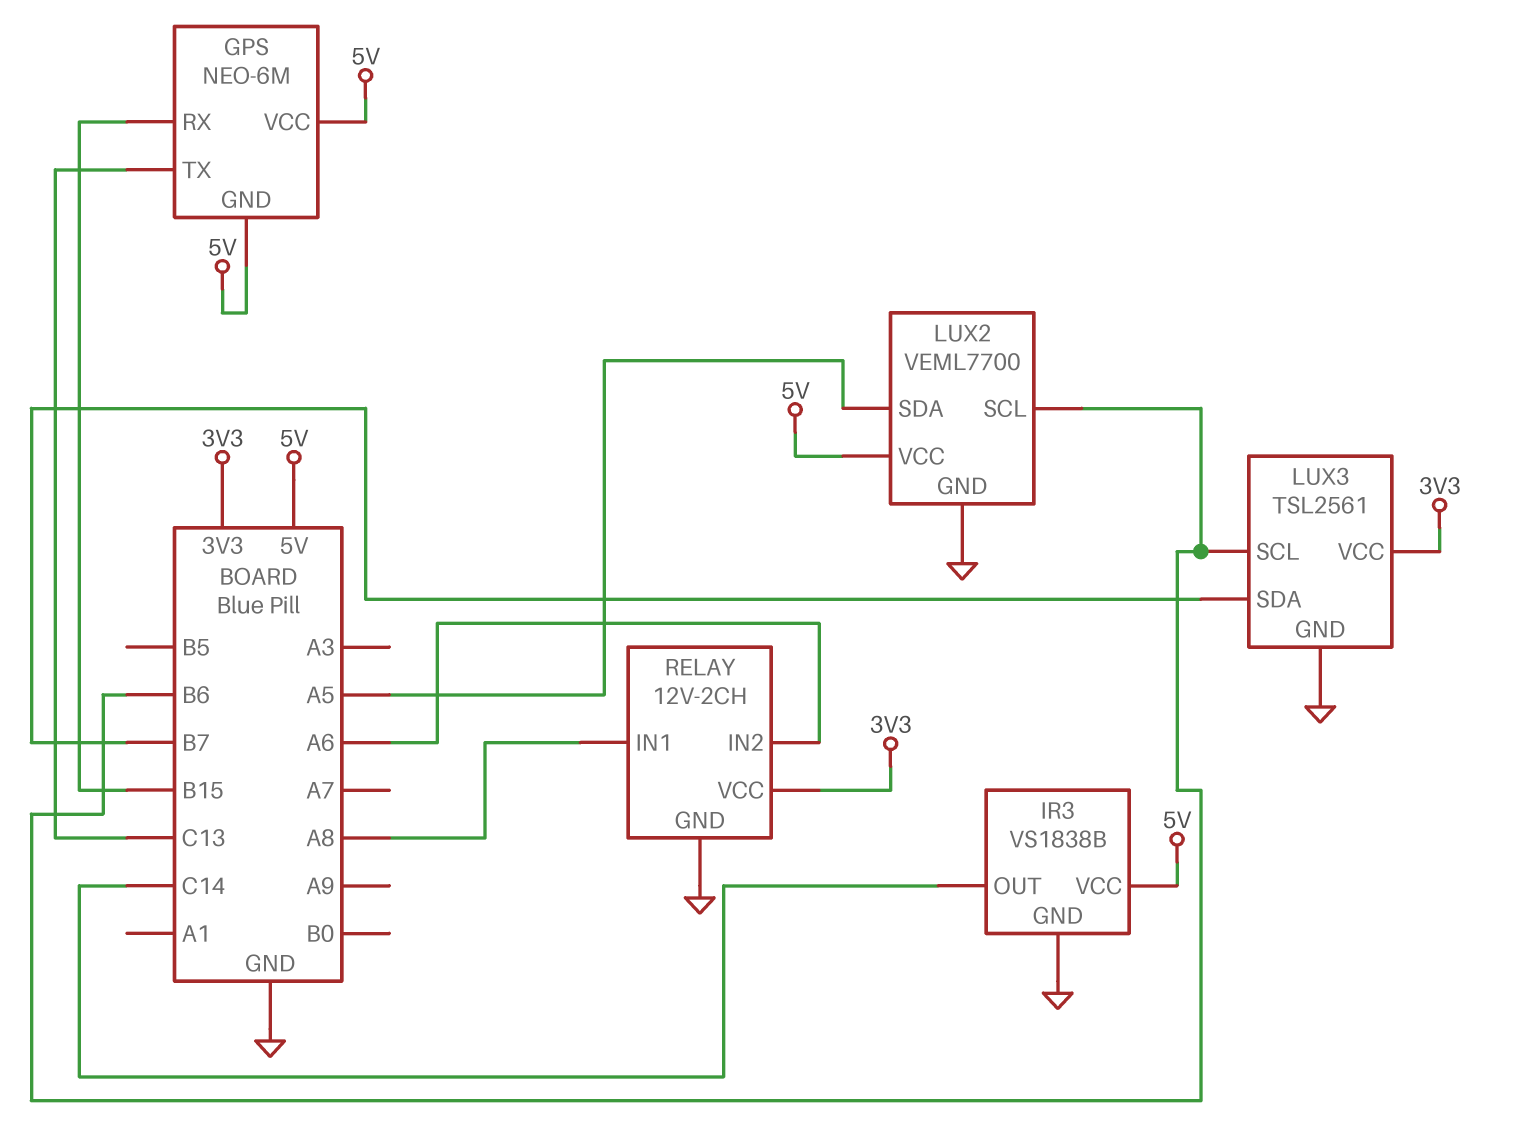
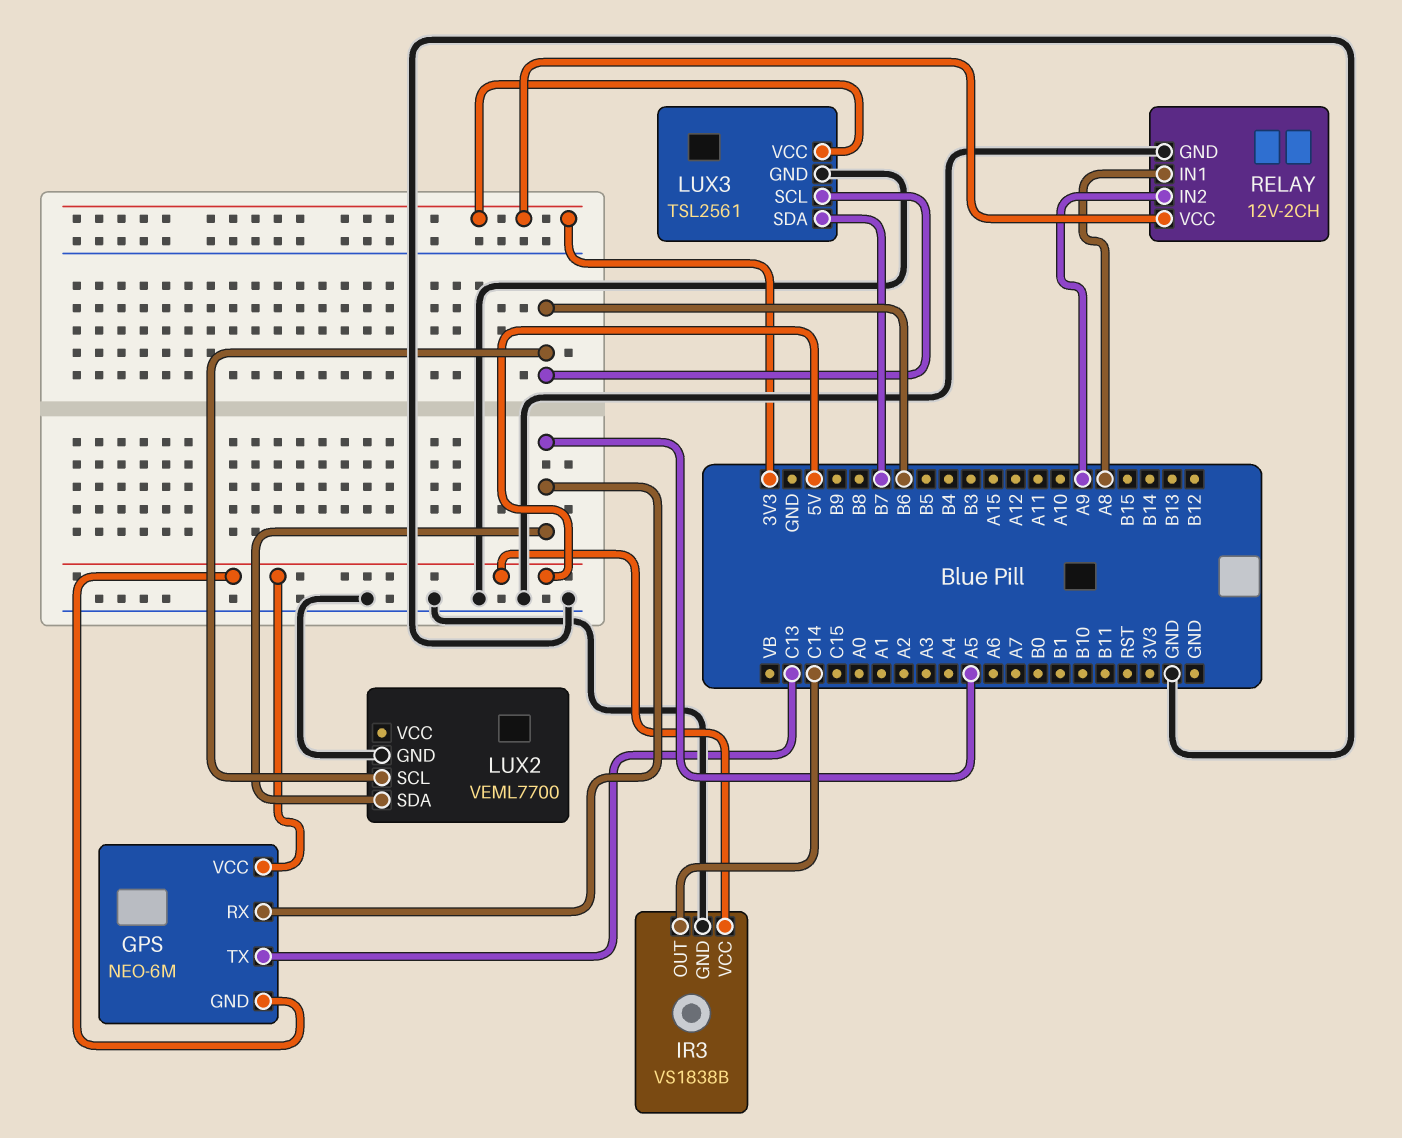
GPS pin RX: B15 -> A5
LUX2 pin VCC: 5V -> none
RELAY pin IN2: A6 -> A9

